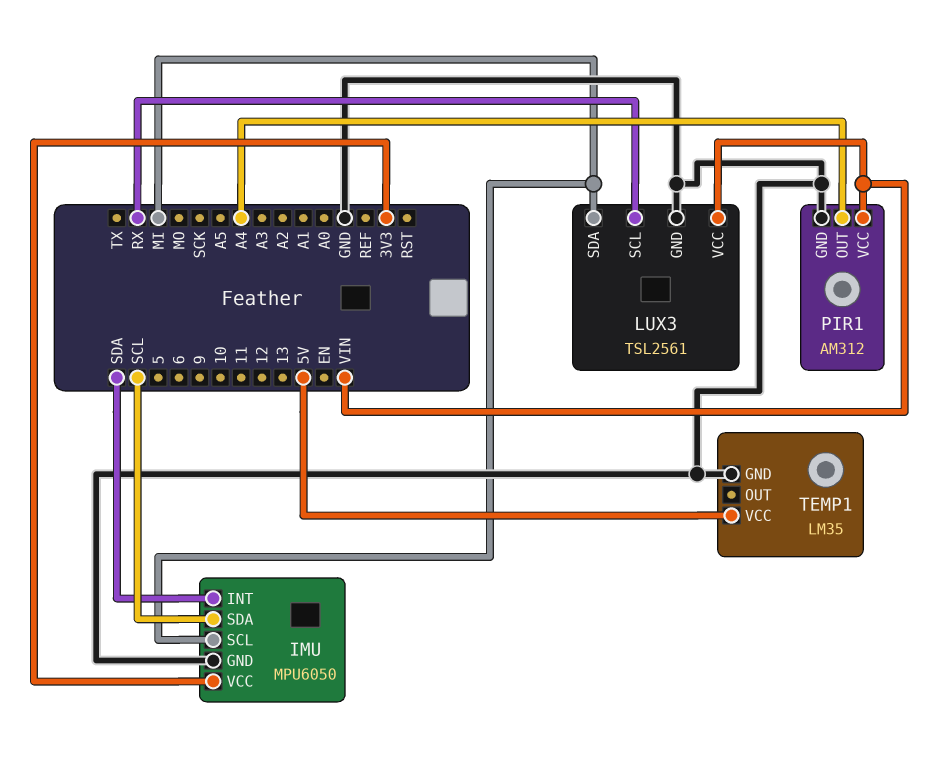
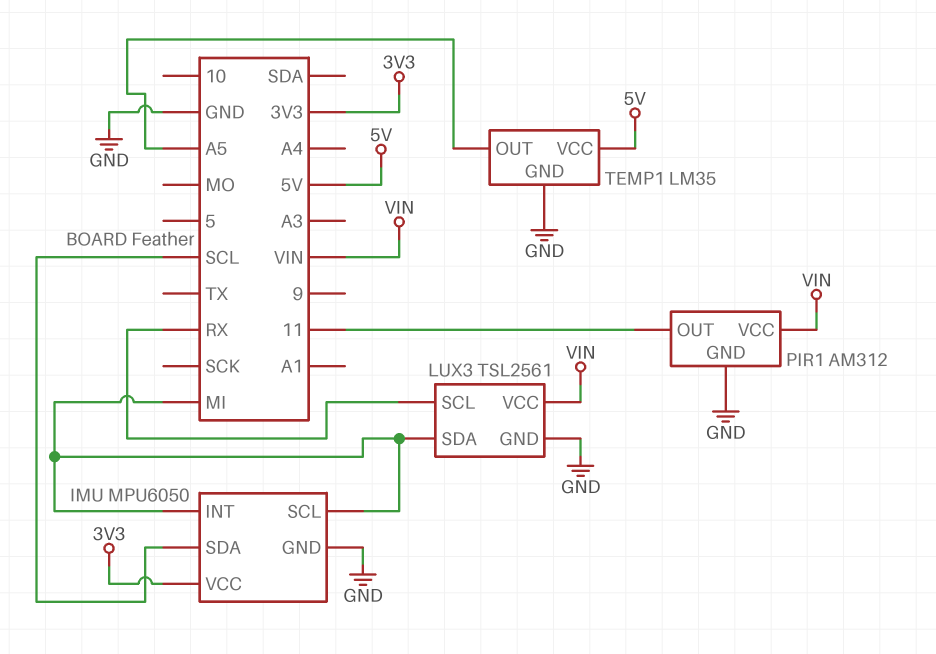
IMU pin INT: SDA -> MI
PIR1 pin OUT: A4 -> 11
TEMP1 pin OUT: none -> A5

